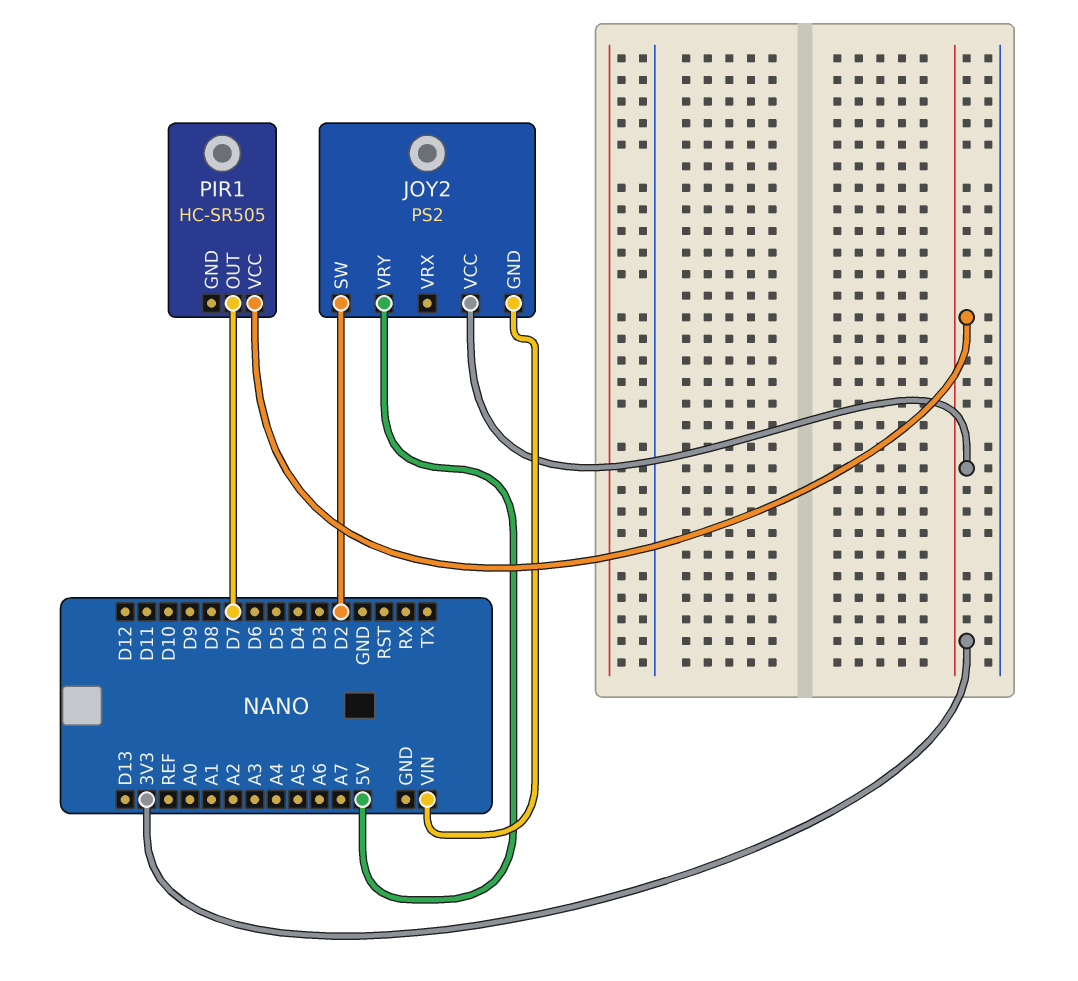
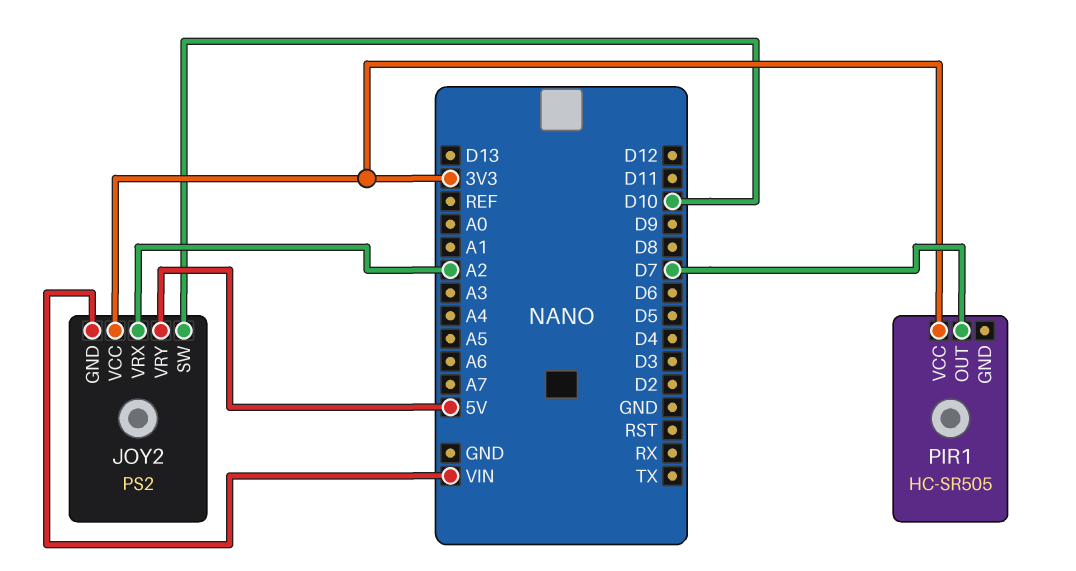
JOY2 pin SW: D2 -> D10
JOY2 pin VRX: none -> A2

